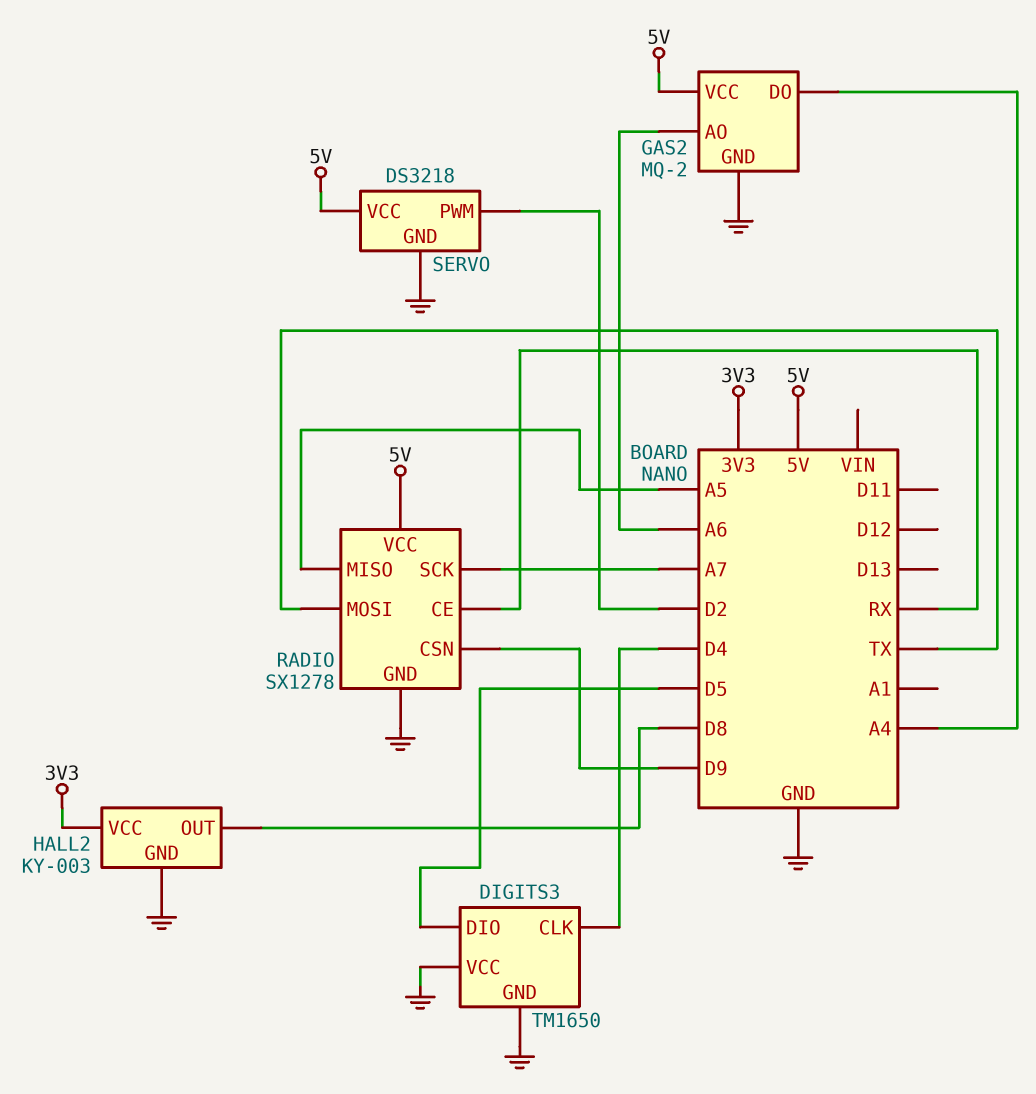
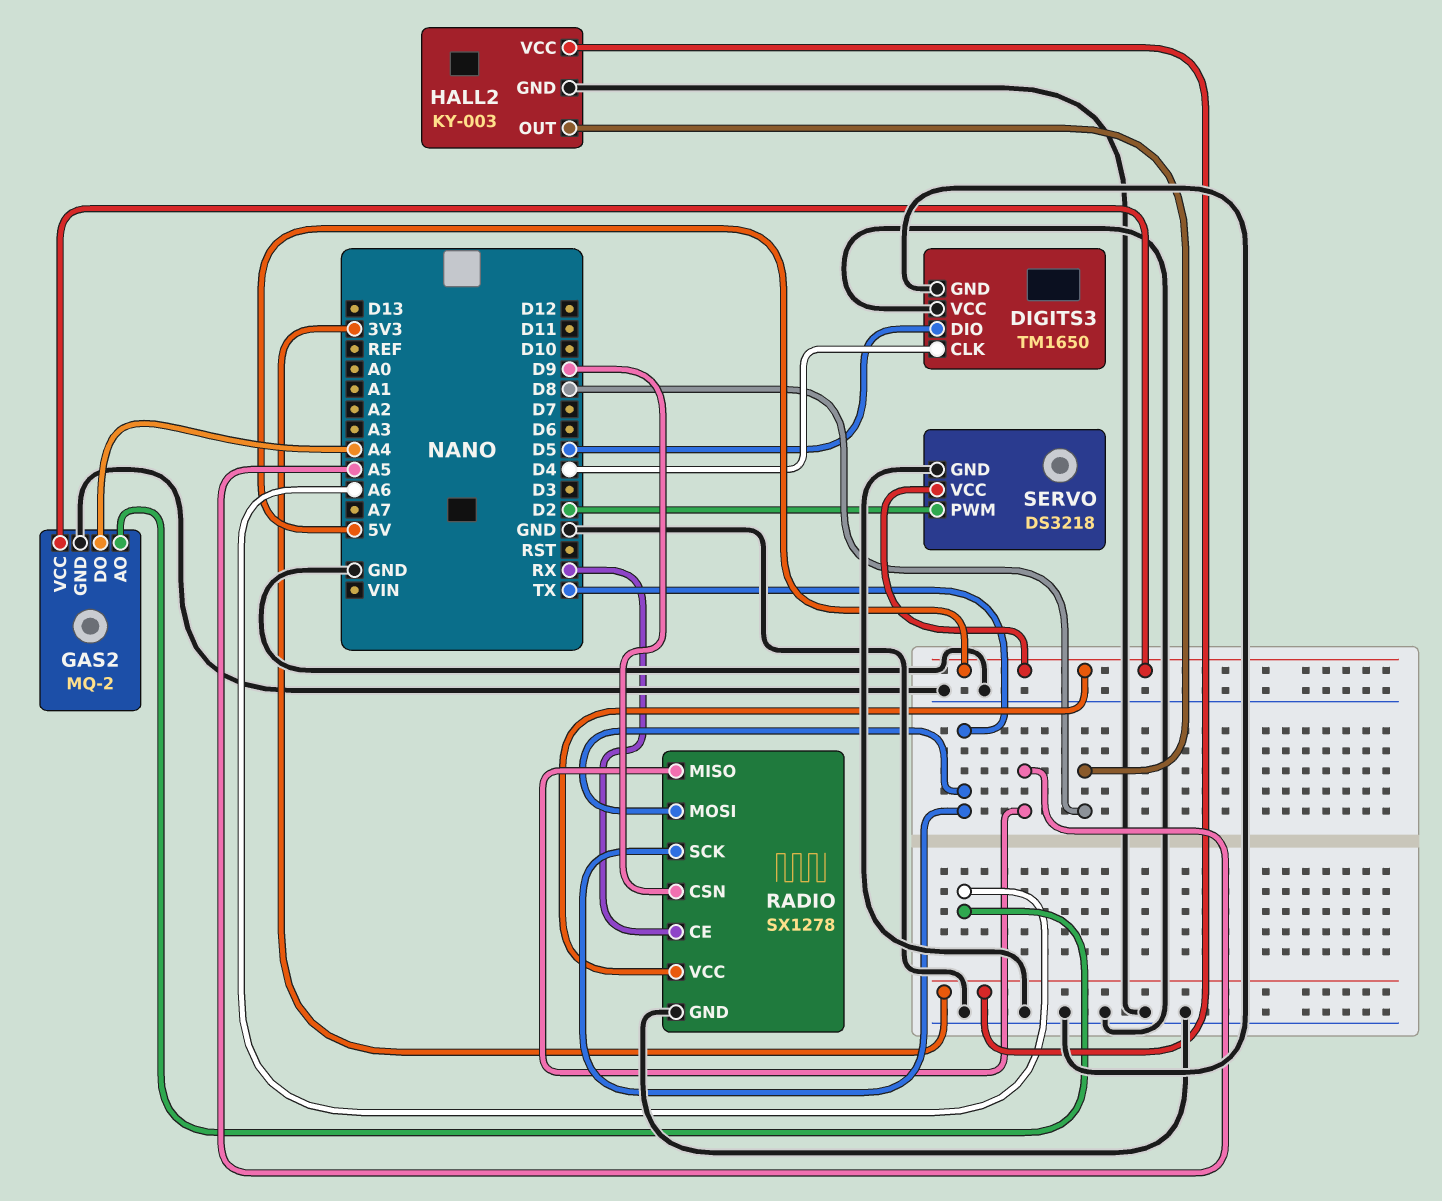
RADIO pin SCK: A7 -> TX

